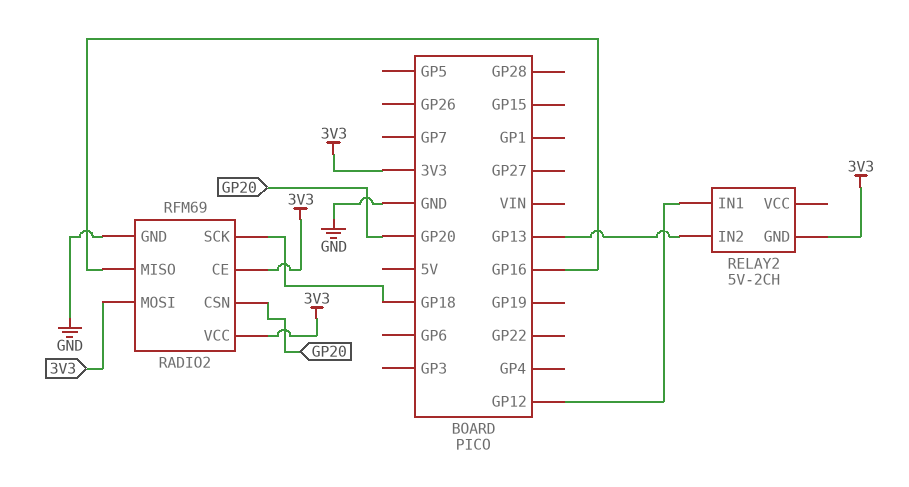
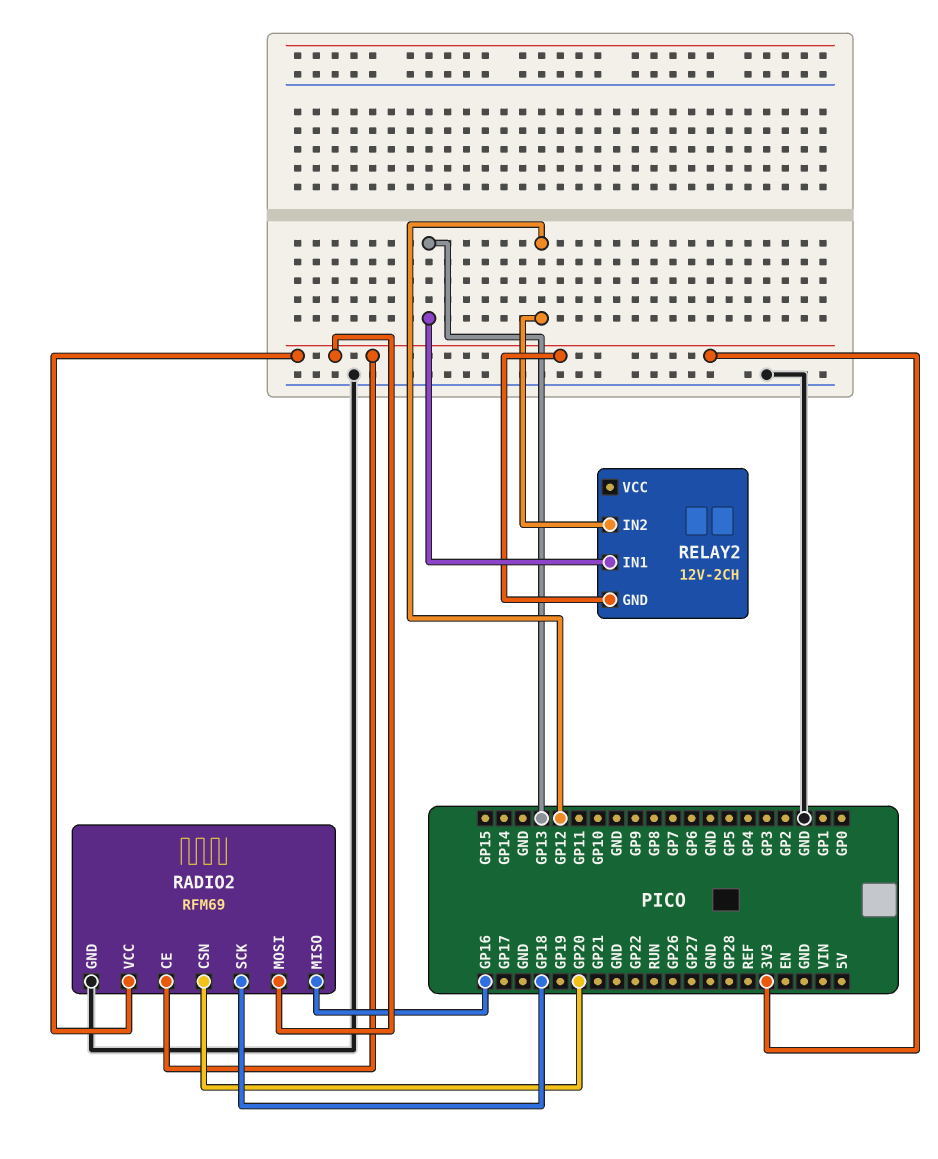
RELAY2: 5V-2CH -> 12V-2CH
RELAY2 pin IN1: GP12 -> GP13
RELAY2 pin IN2: GP13 -> GP12

